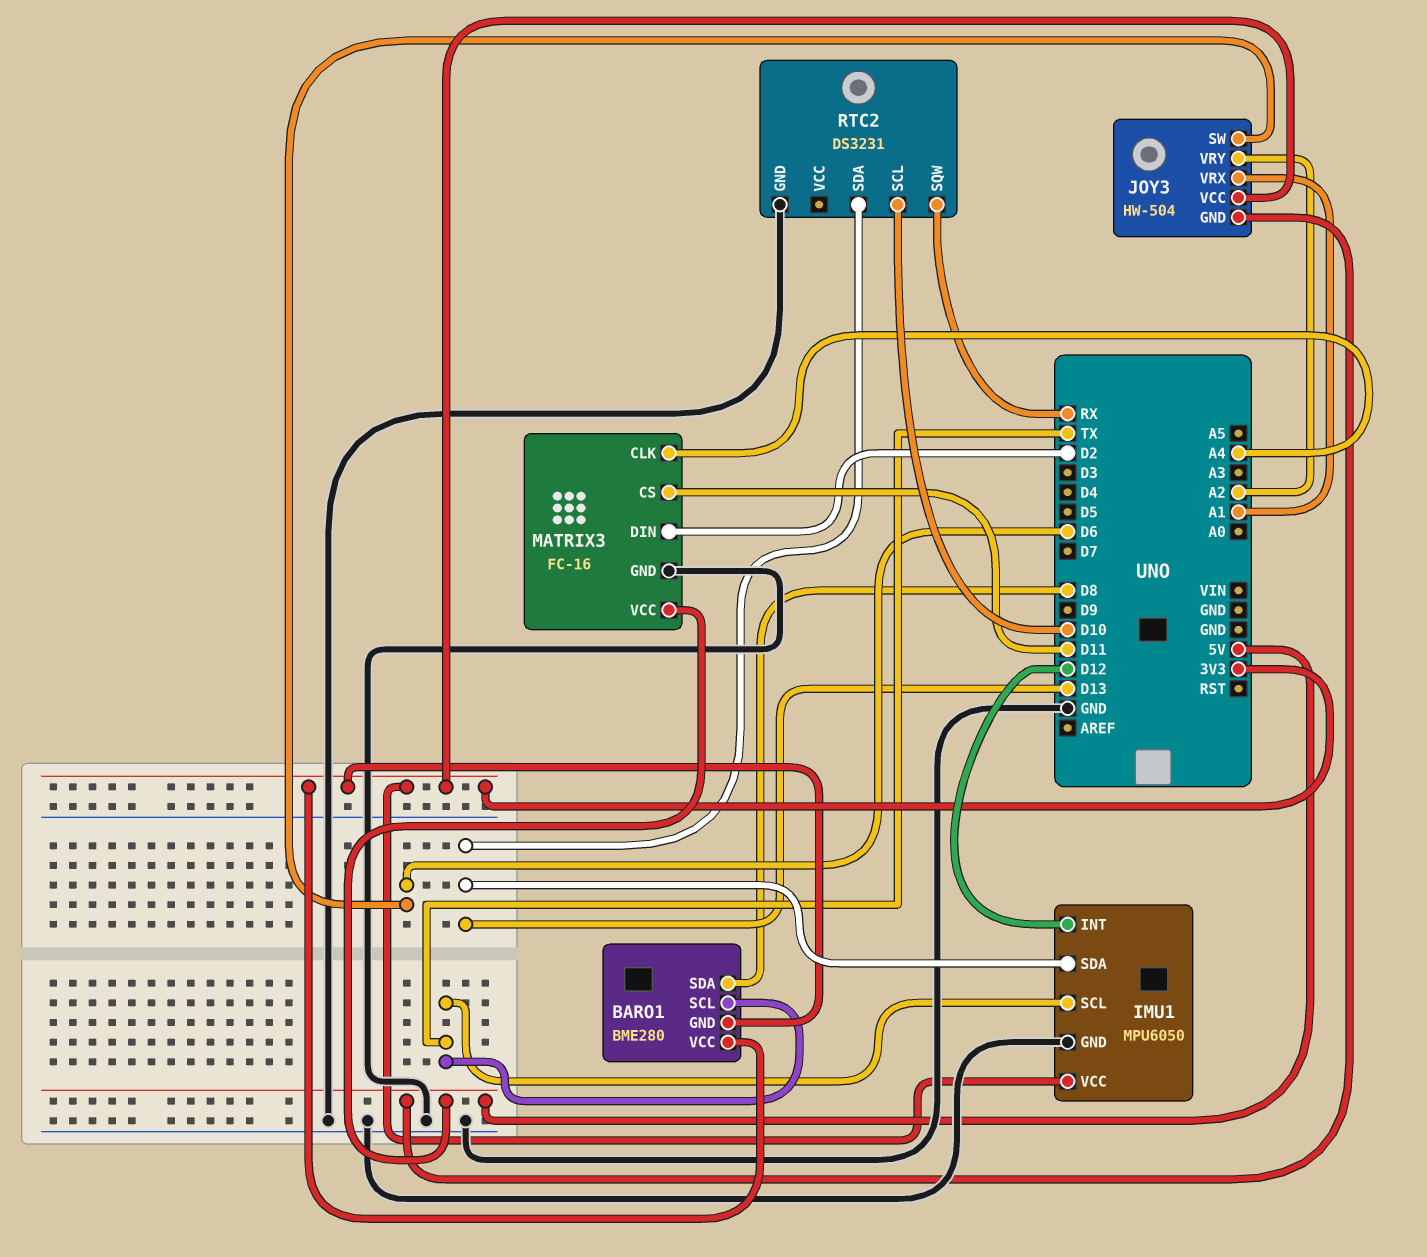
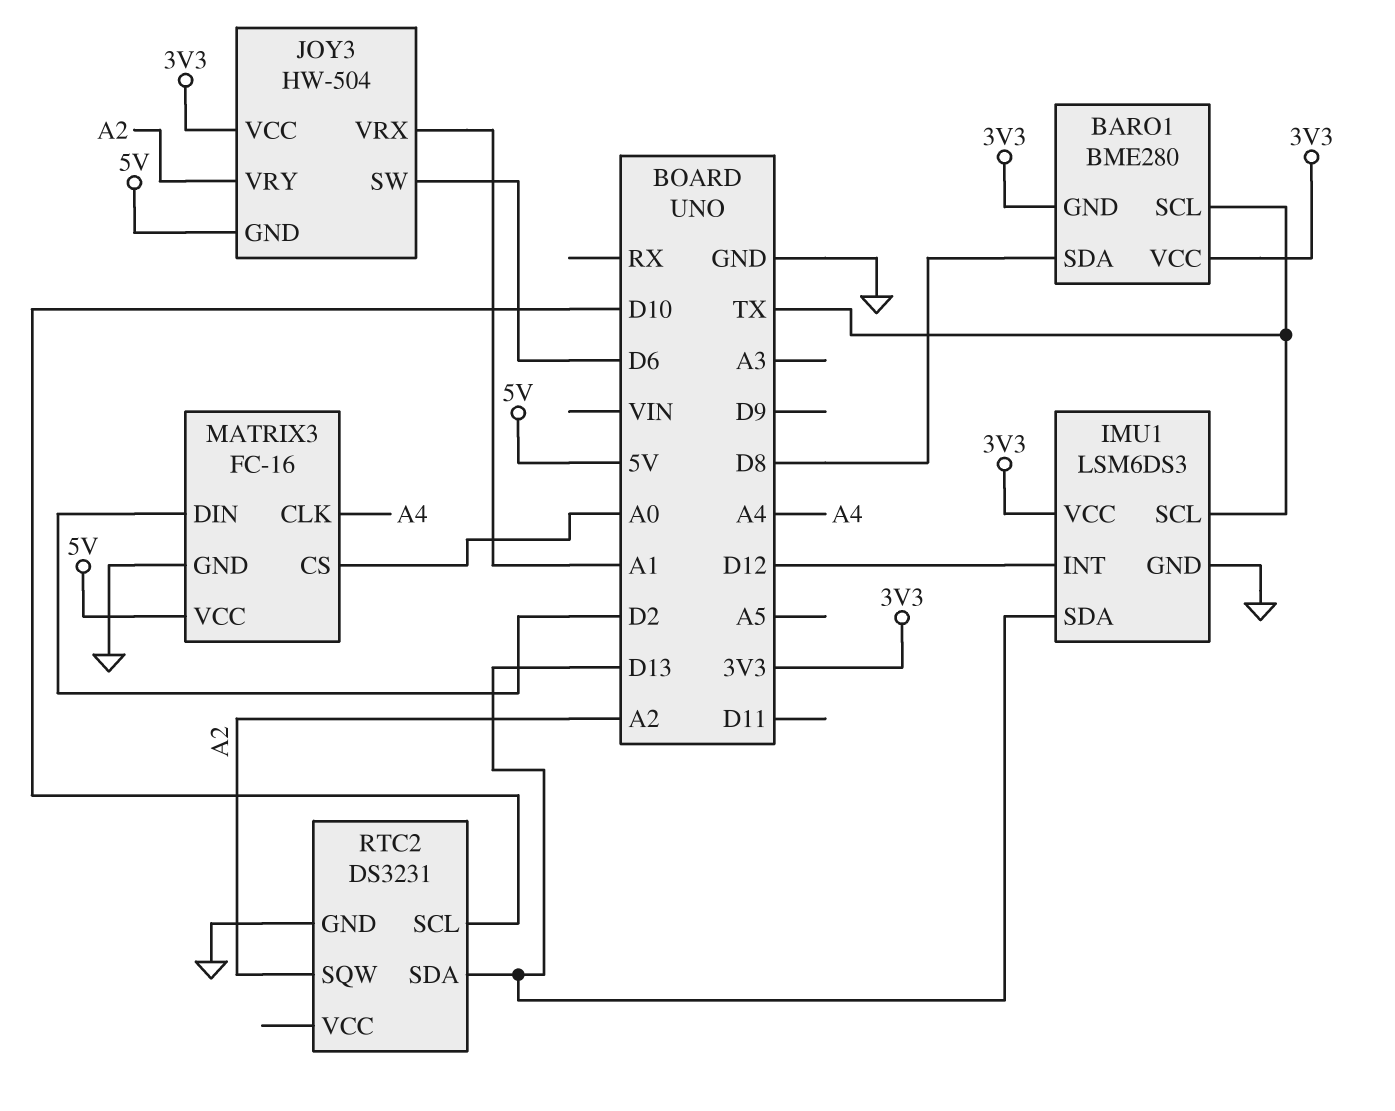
IMU1: MPU6050 -> LSM6DS3
MATRIX3 pin CS: D11 -> A0
RTC2 pin SQW: RX -> A2

